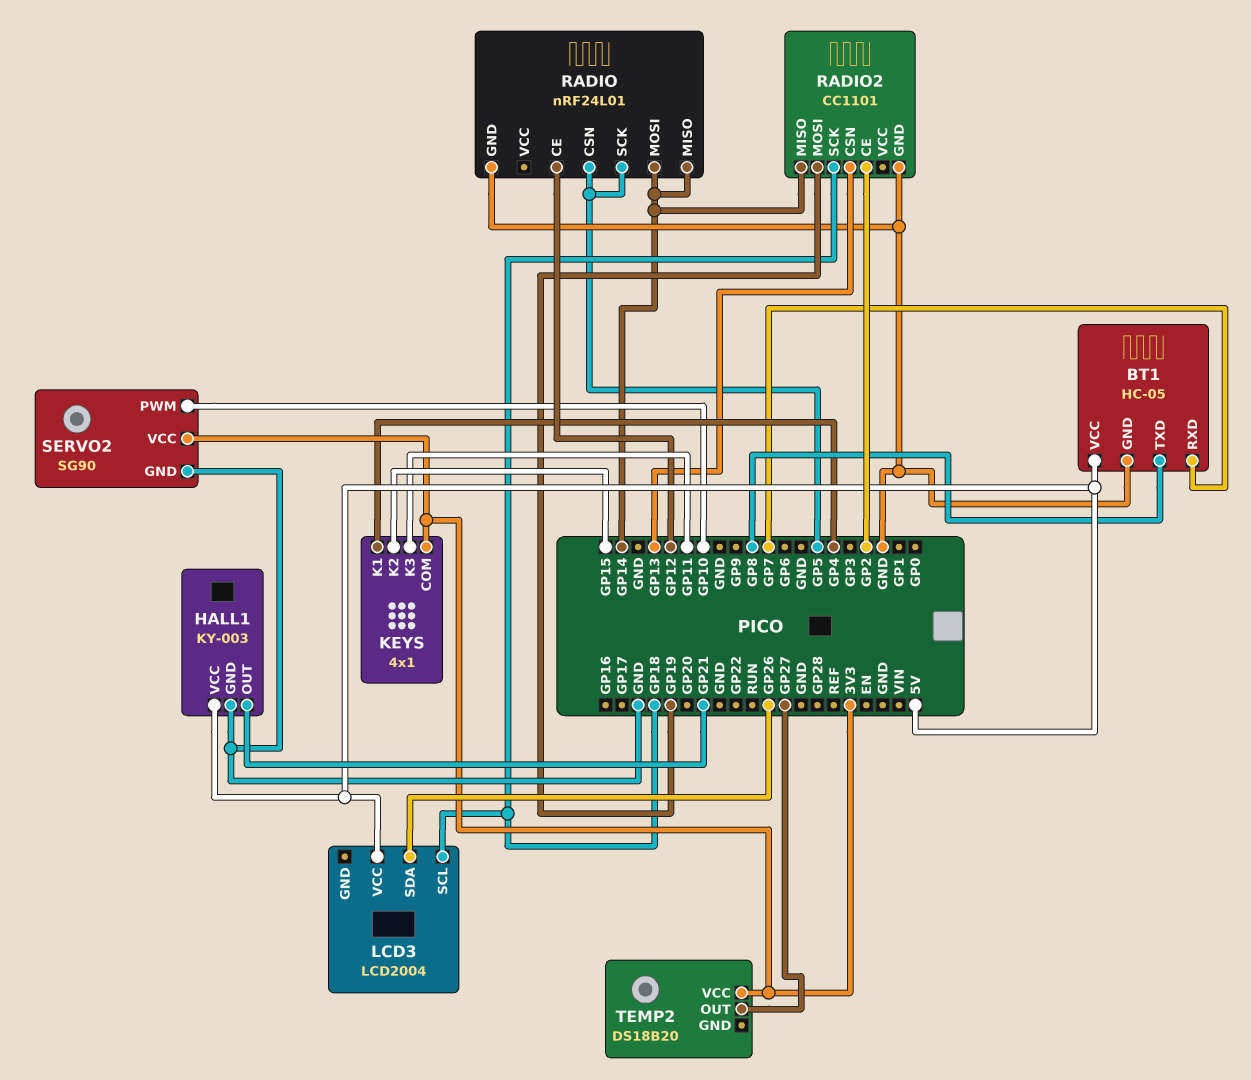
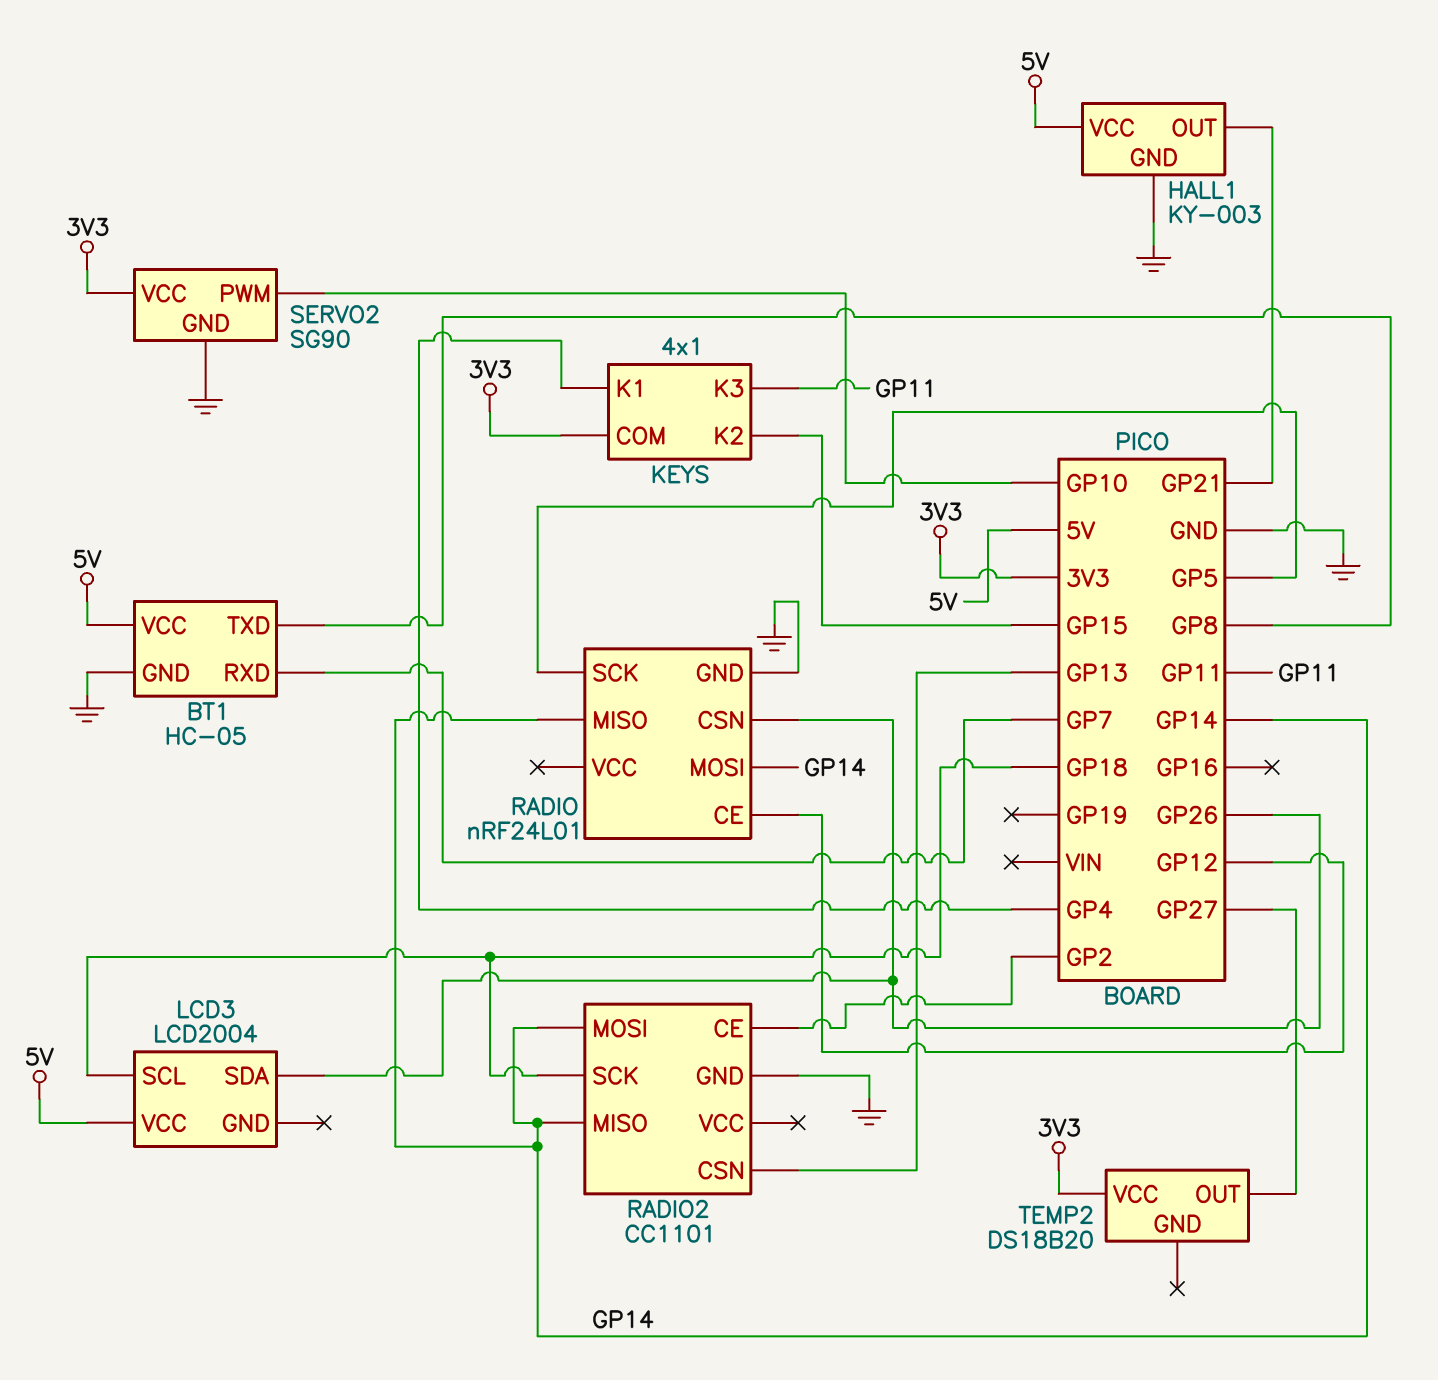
RADIO pin CSN: GP5 -> GP26
RADIO2 pin MOSI: GP19 -> GP14

